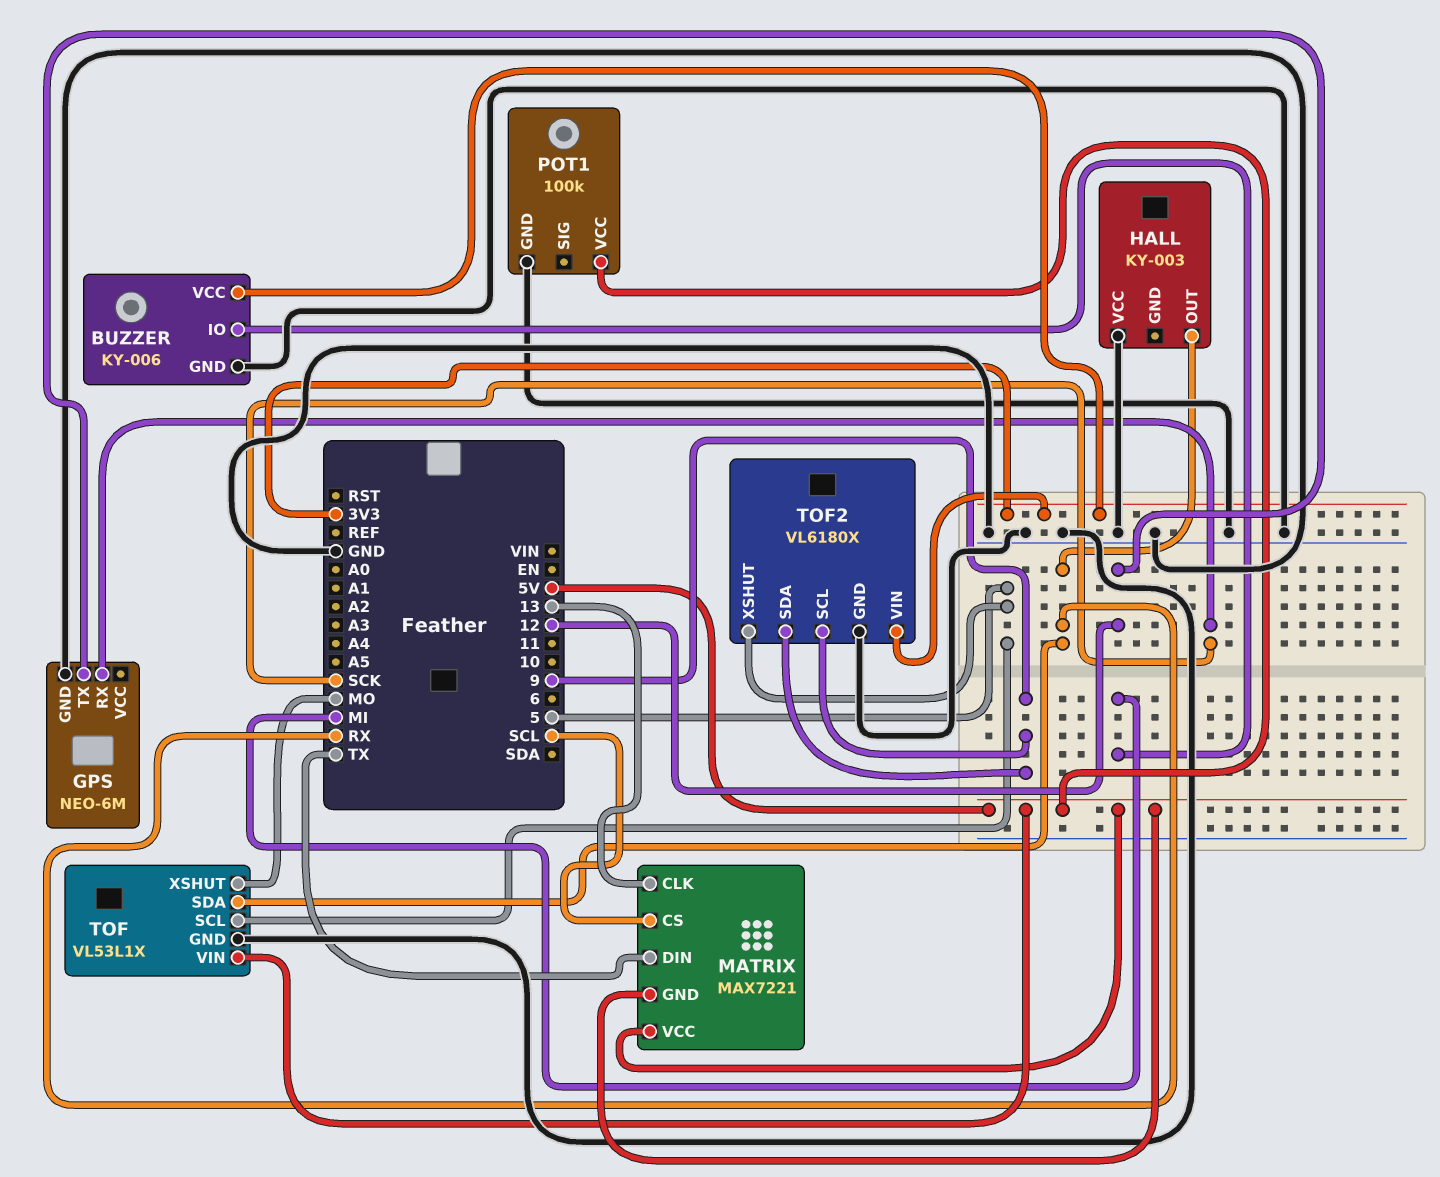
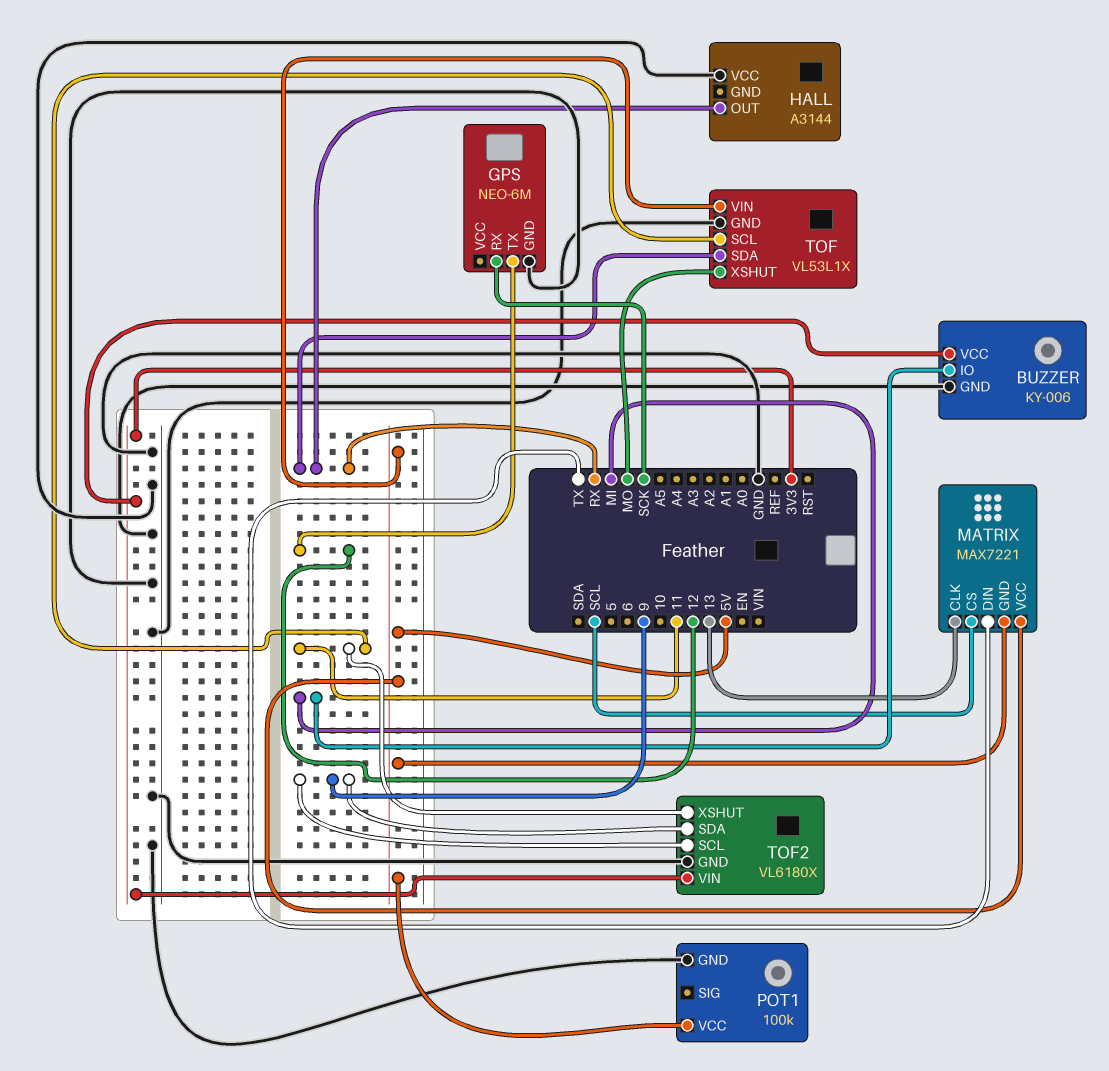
HALL: KY-003 -> A3144
TOF pin SCL: 5 -> 11
TOF2 pin XSHUT: 5 -> 11

